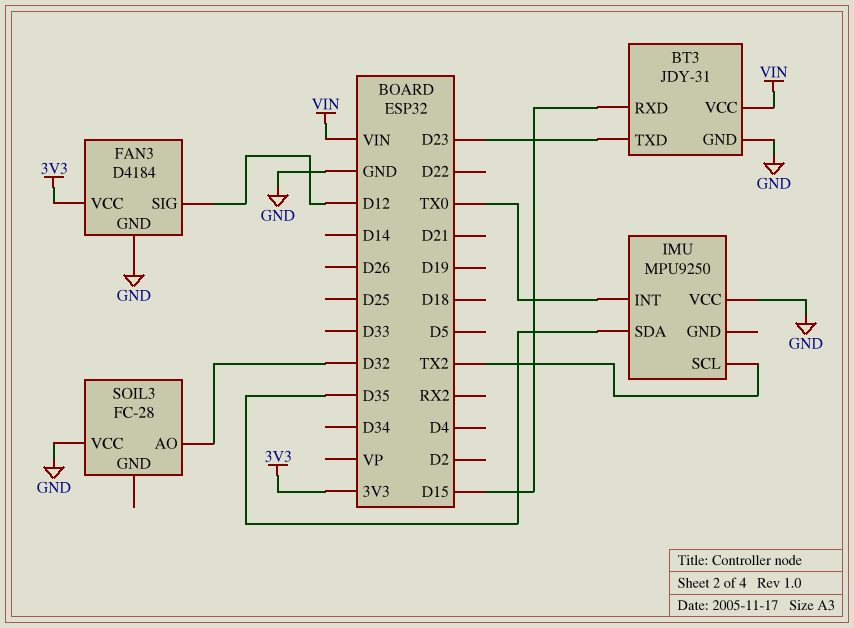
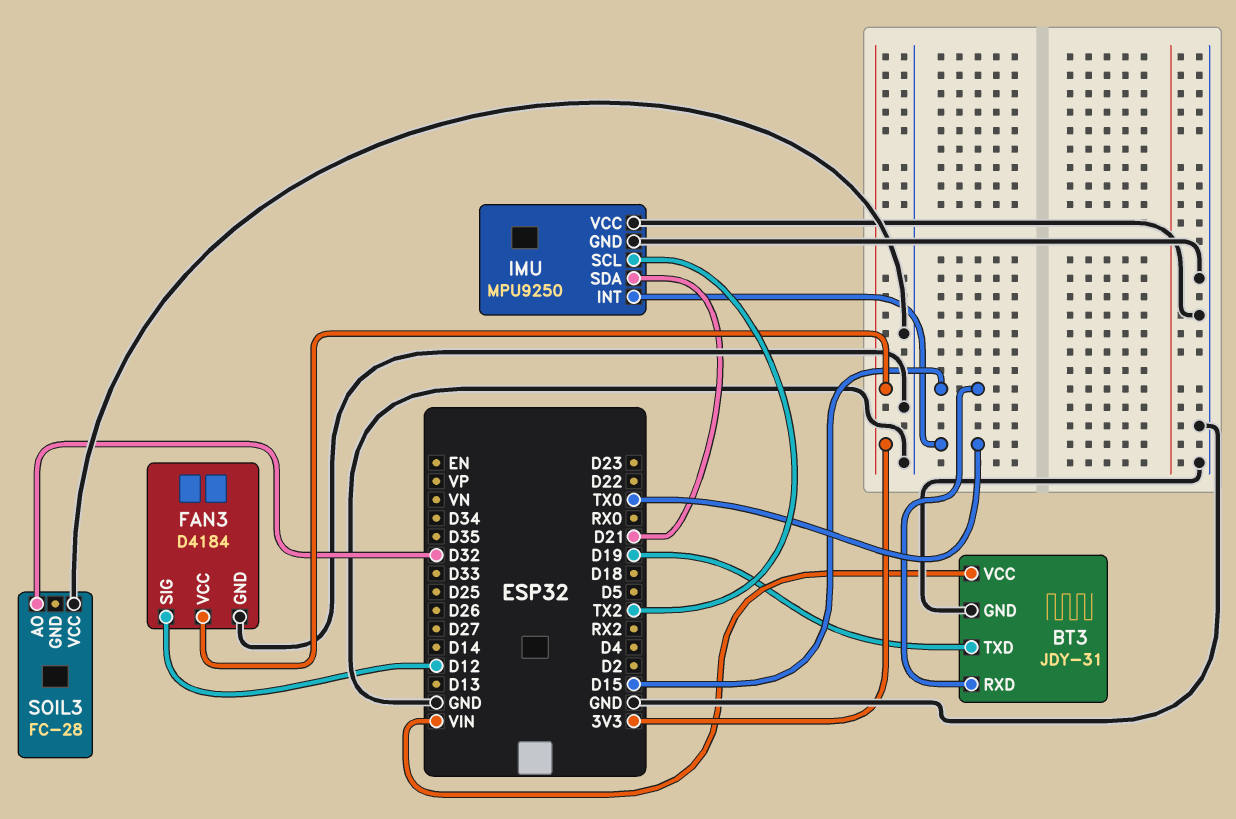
BT3 pin TXD: D23 -> D19
IMU pin GND: none -> GND
IMU pin SDA: D35 -> D21

